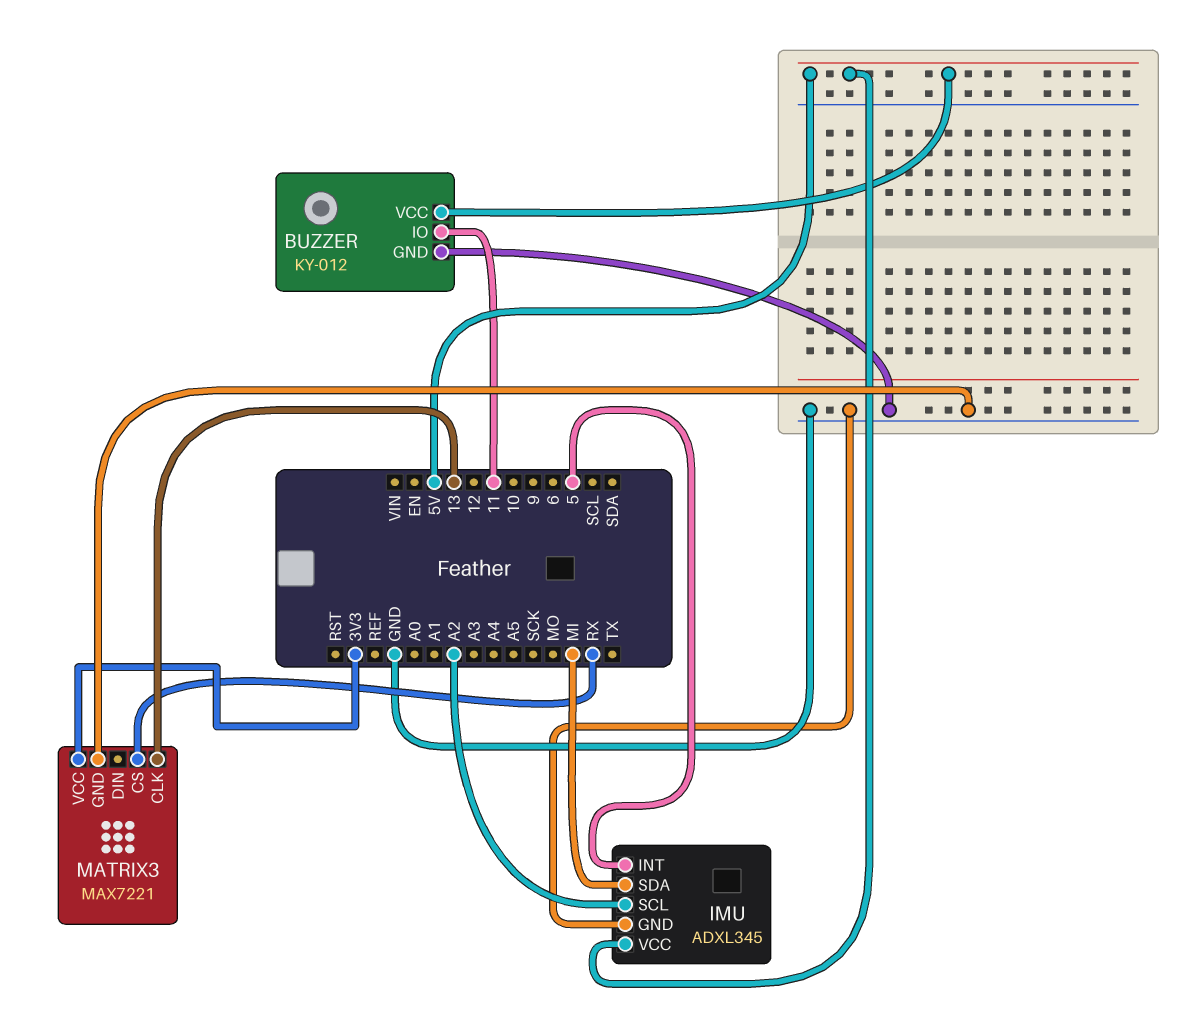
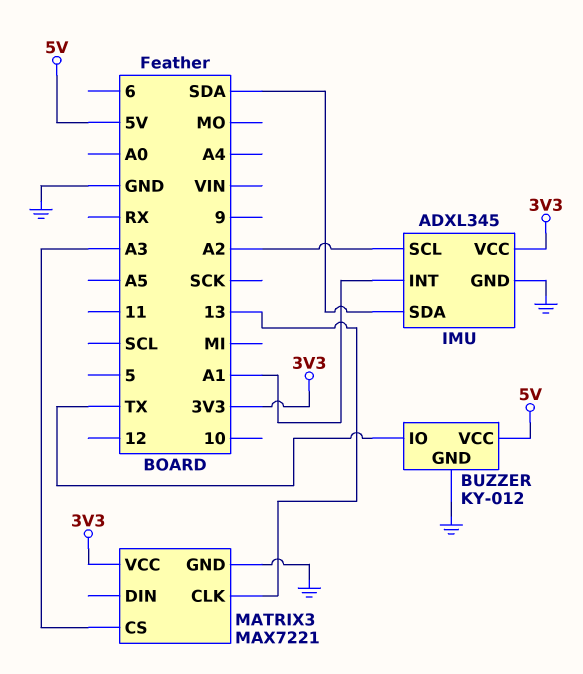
BUZZER pin IO: 11 -> TX
IMU pin INT: 5 -> A1
IMU pin SDA: MI -> SDA
IMU pin VCC: 5V -> 3V3
MATRIX3 pin CS: RX -> A3

